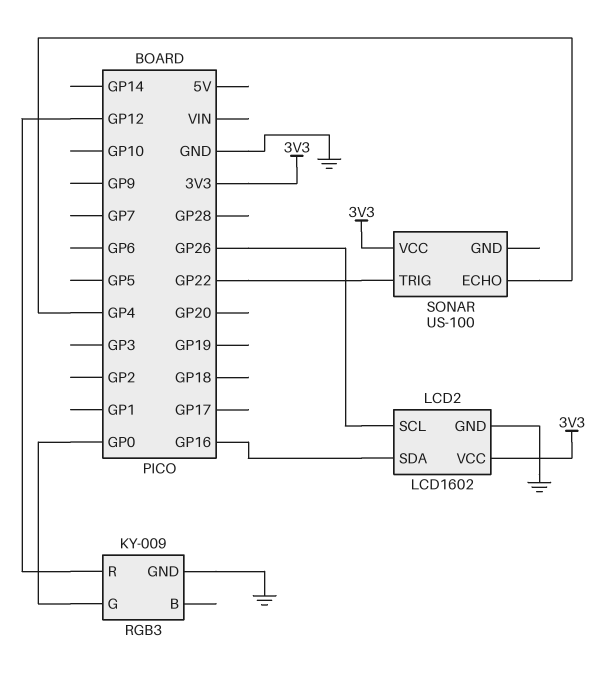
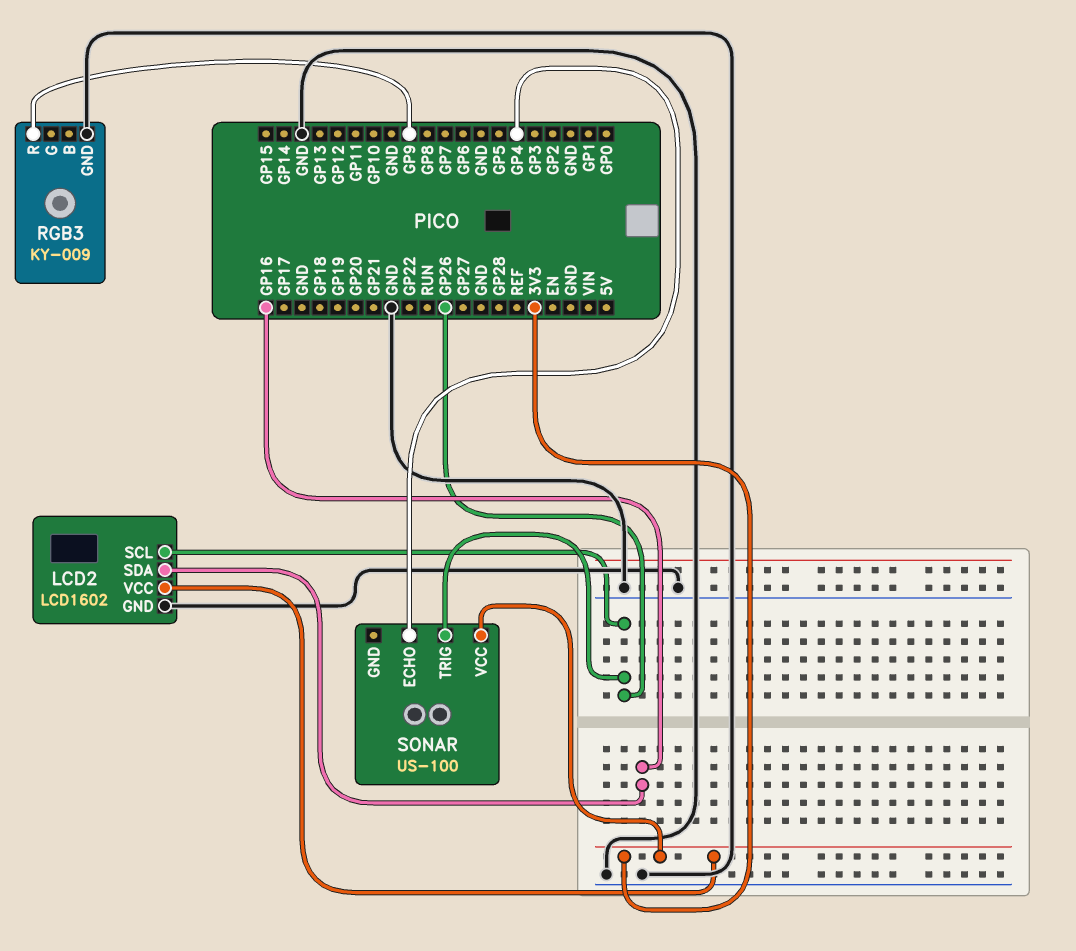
RGB3 pin G: GP0 -> none
RGB3 pin R: GP12 -> GP9
SONAR pin TRIG: GP22 -> GP26

